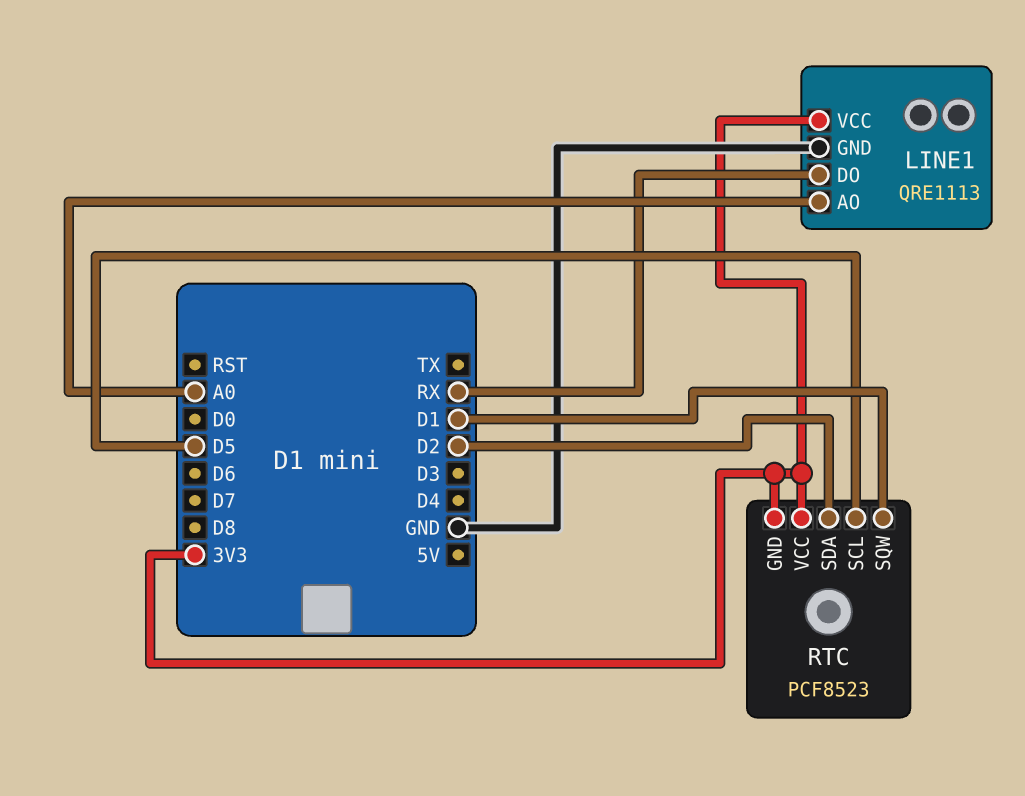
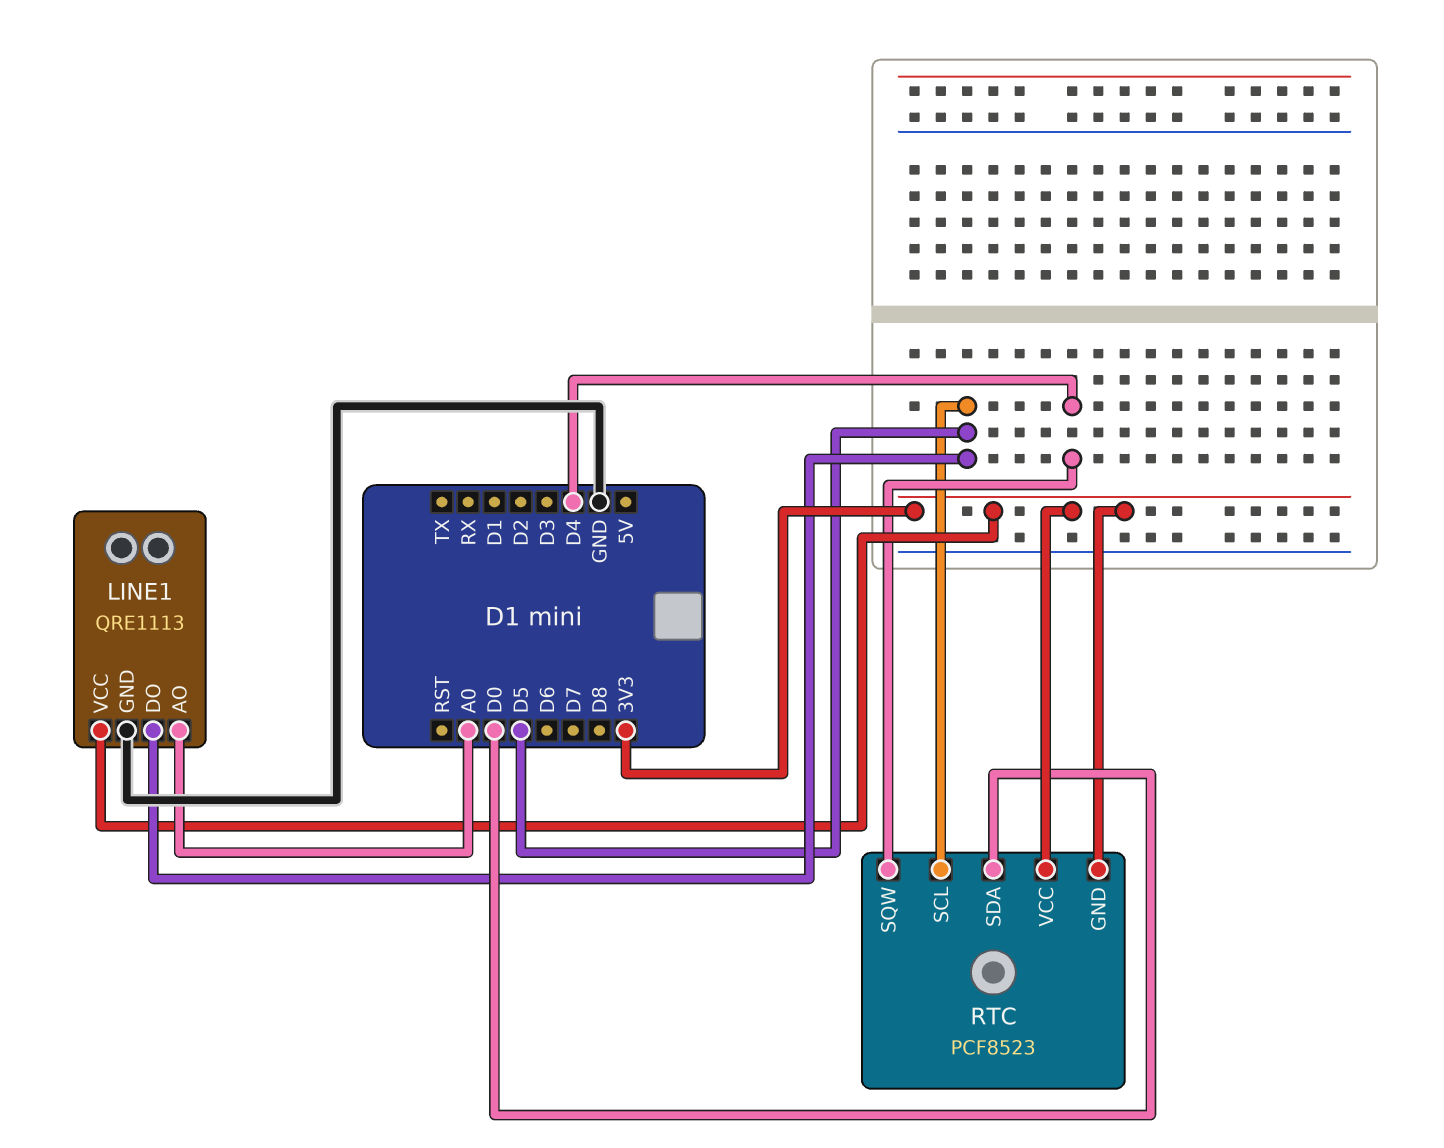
LINE1 pin DO: RX -> D5
RTC pin SDA: D2 -> D0
RTC pin SQW: D1 -> D4

